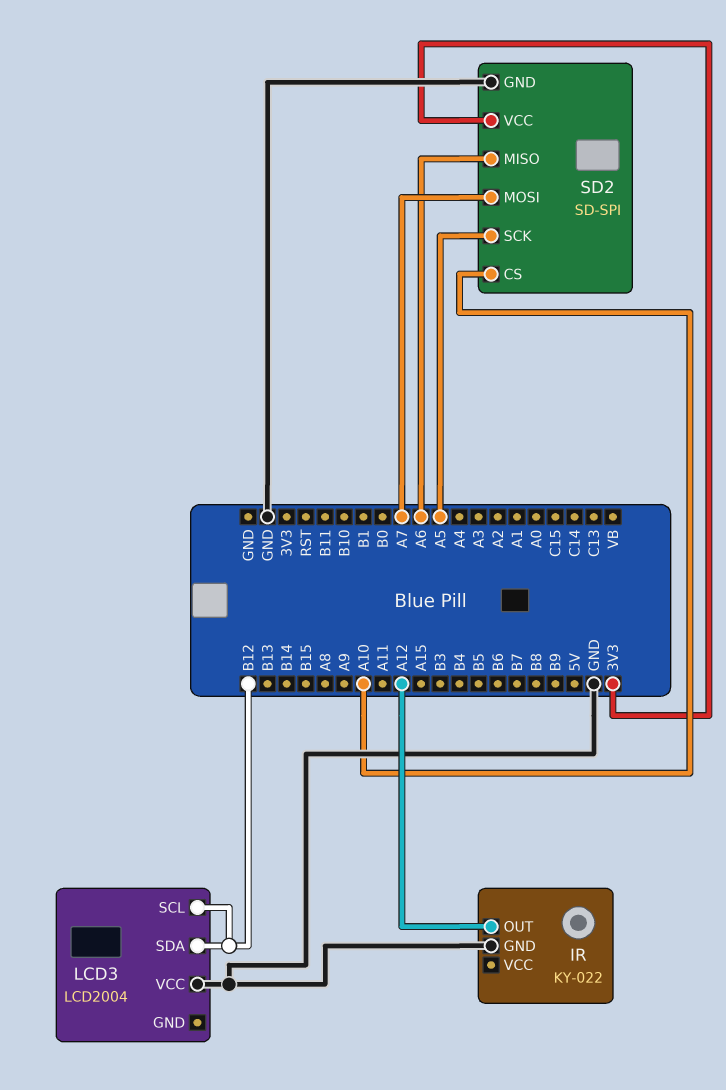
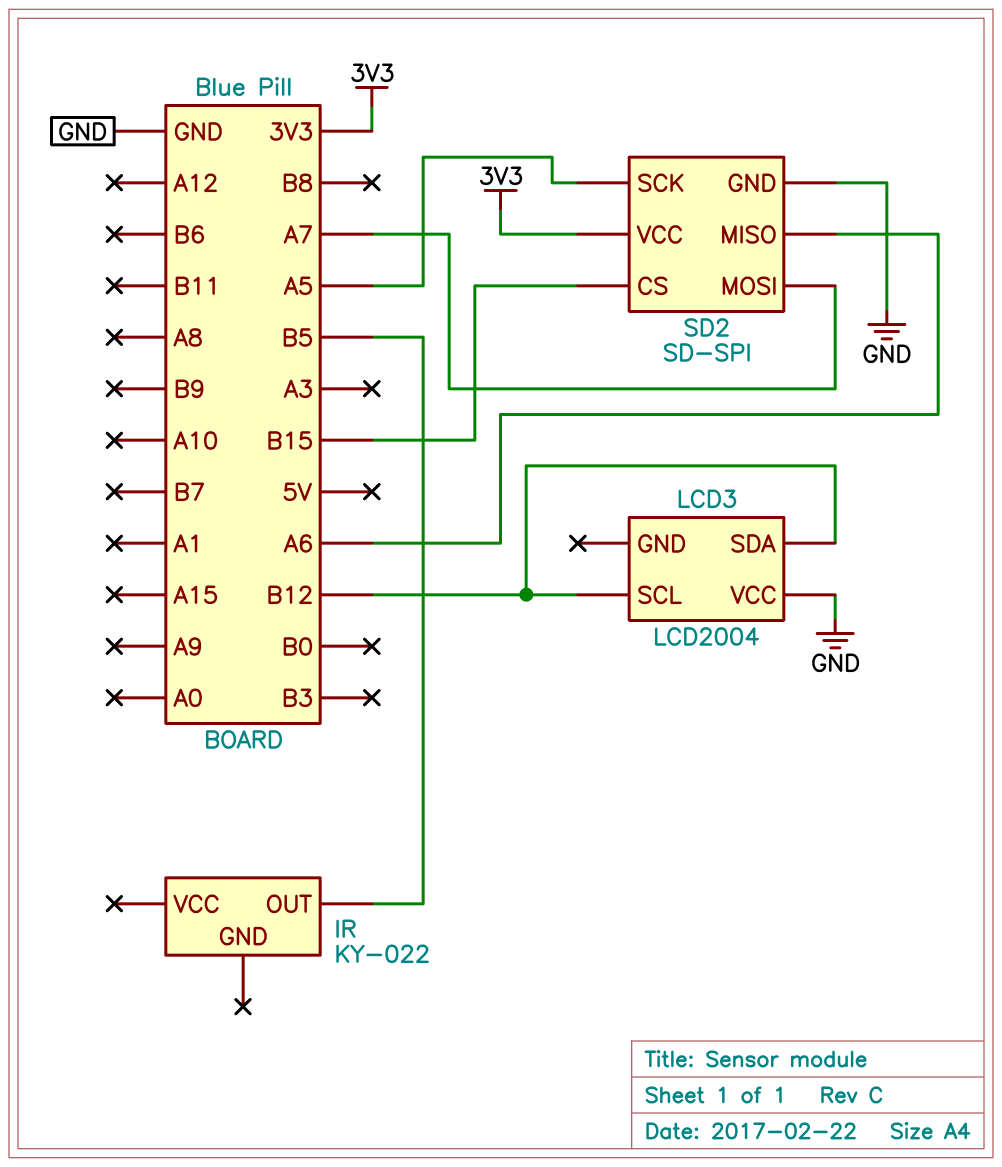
IR pin GND: GND -> none
IR pin OUT: A12 -> B5
SD2 pin CS: A10 -> B15

